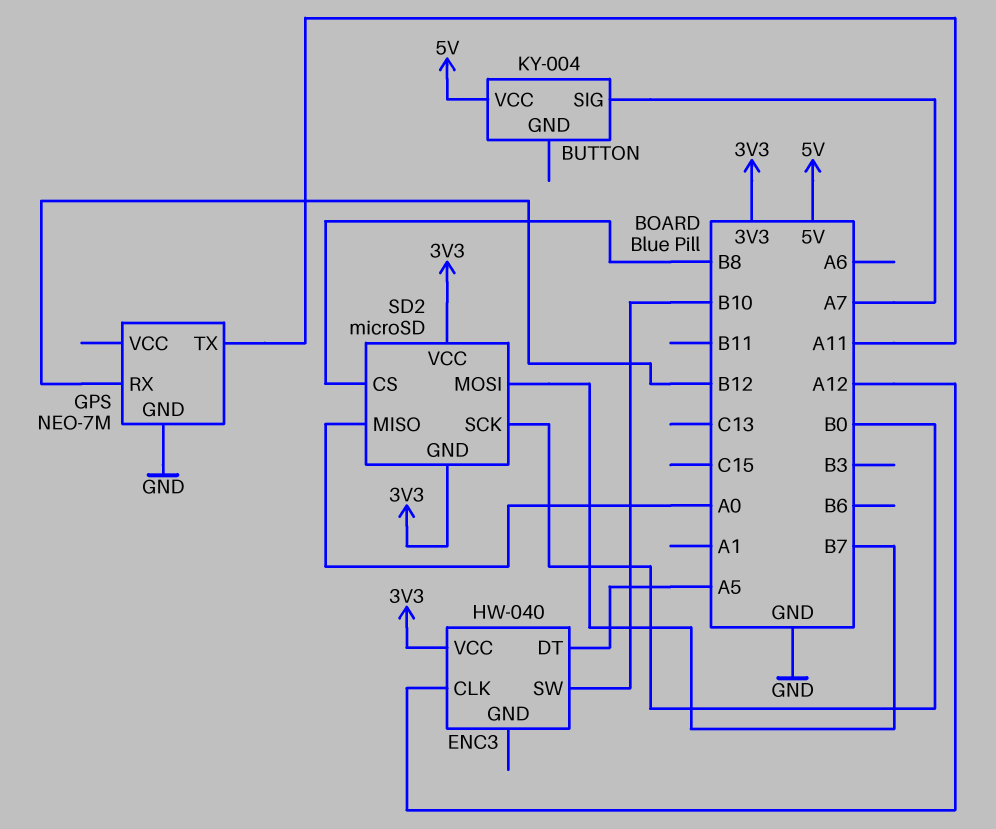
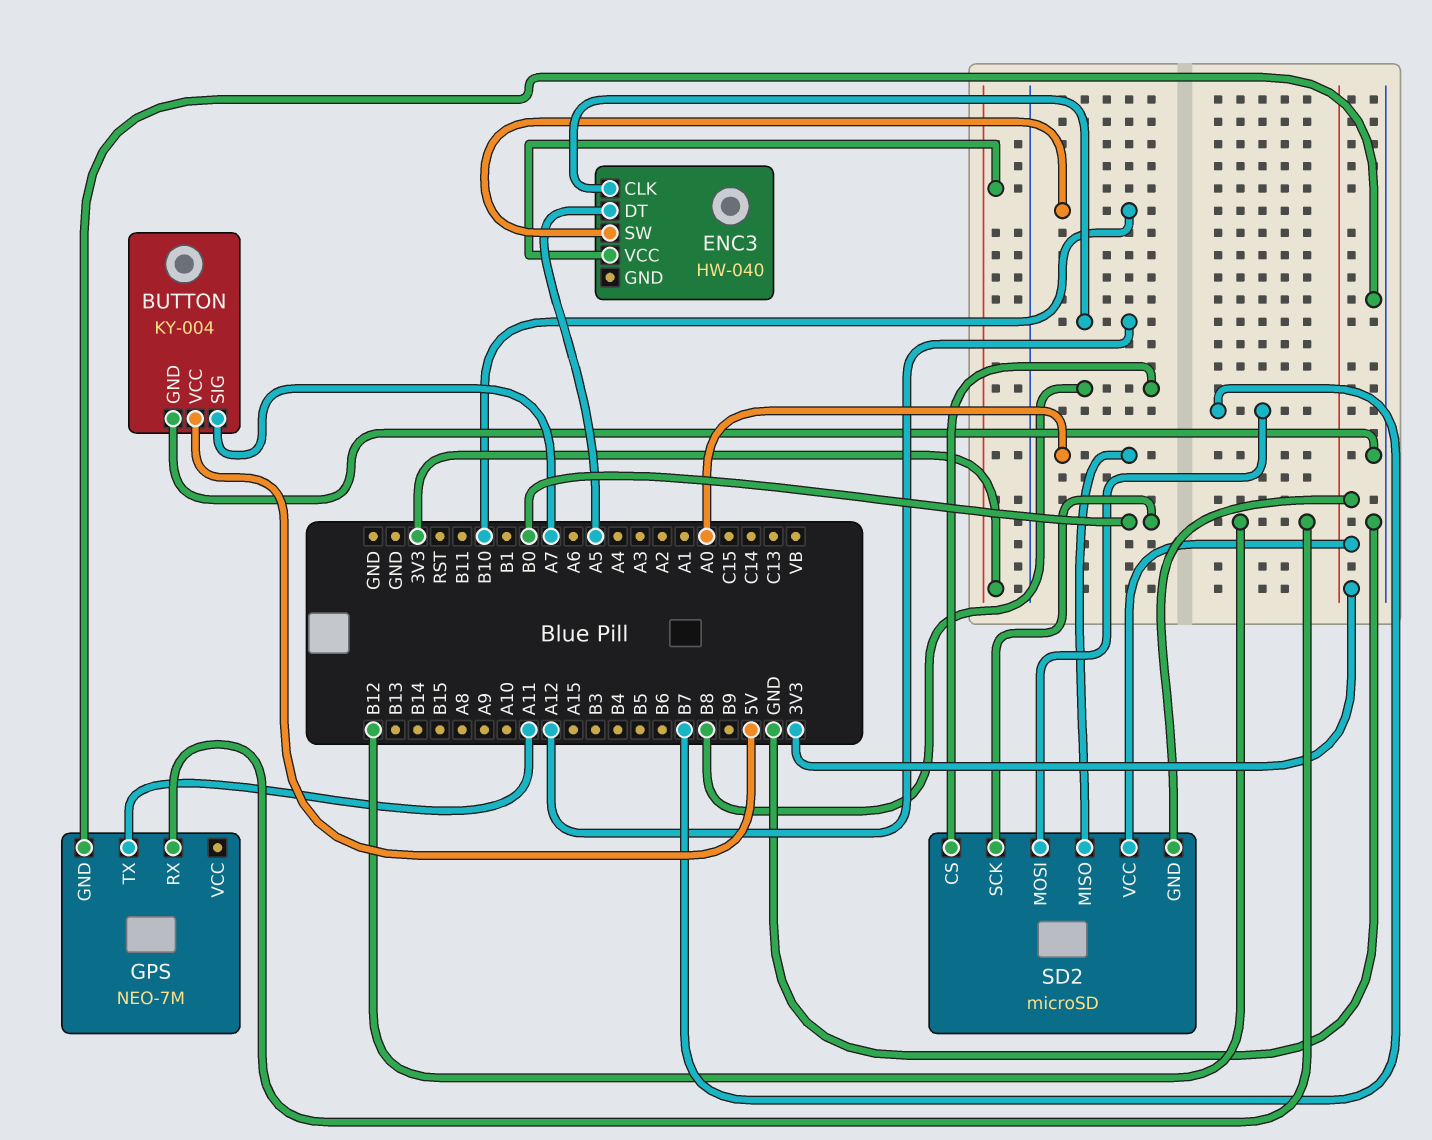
BUTTON pin GND: none -> GND

